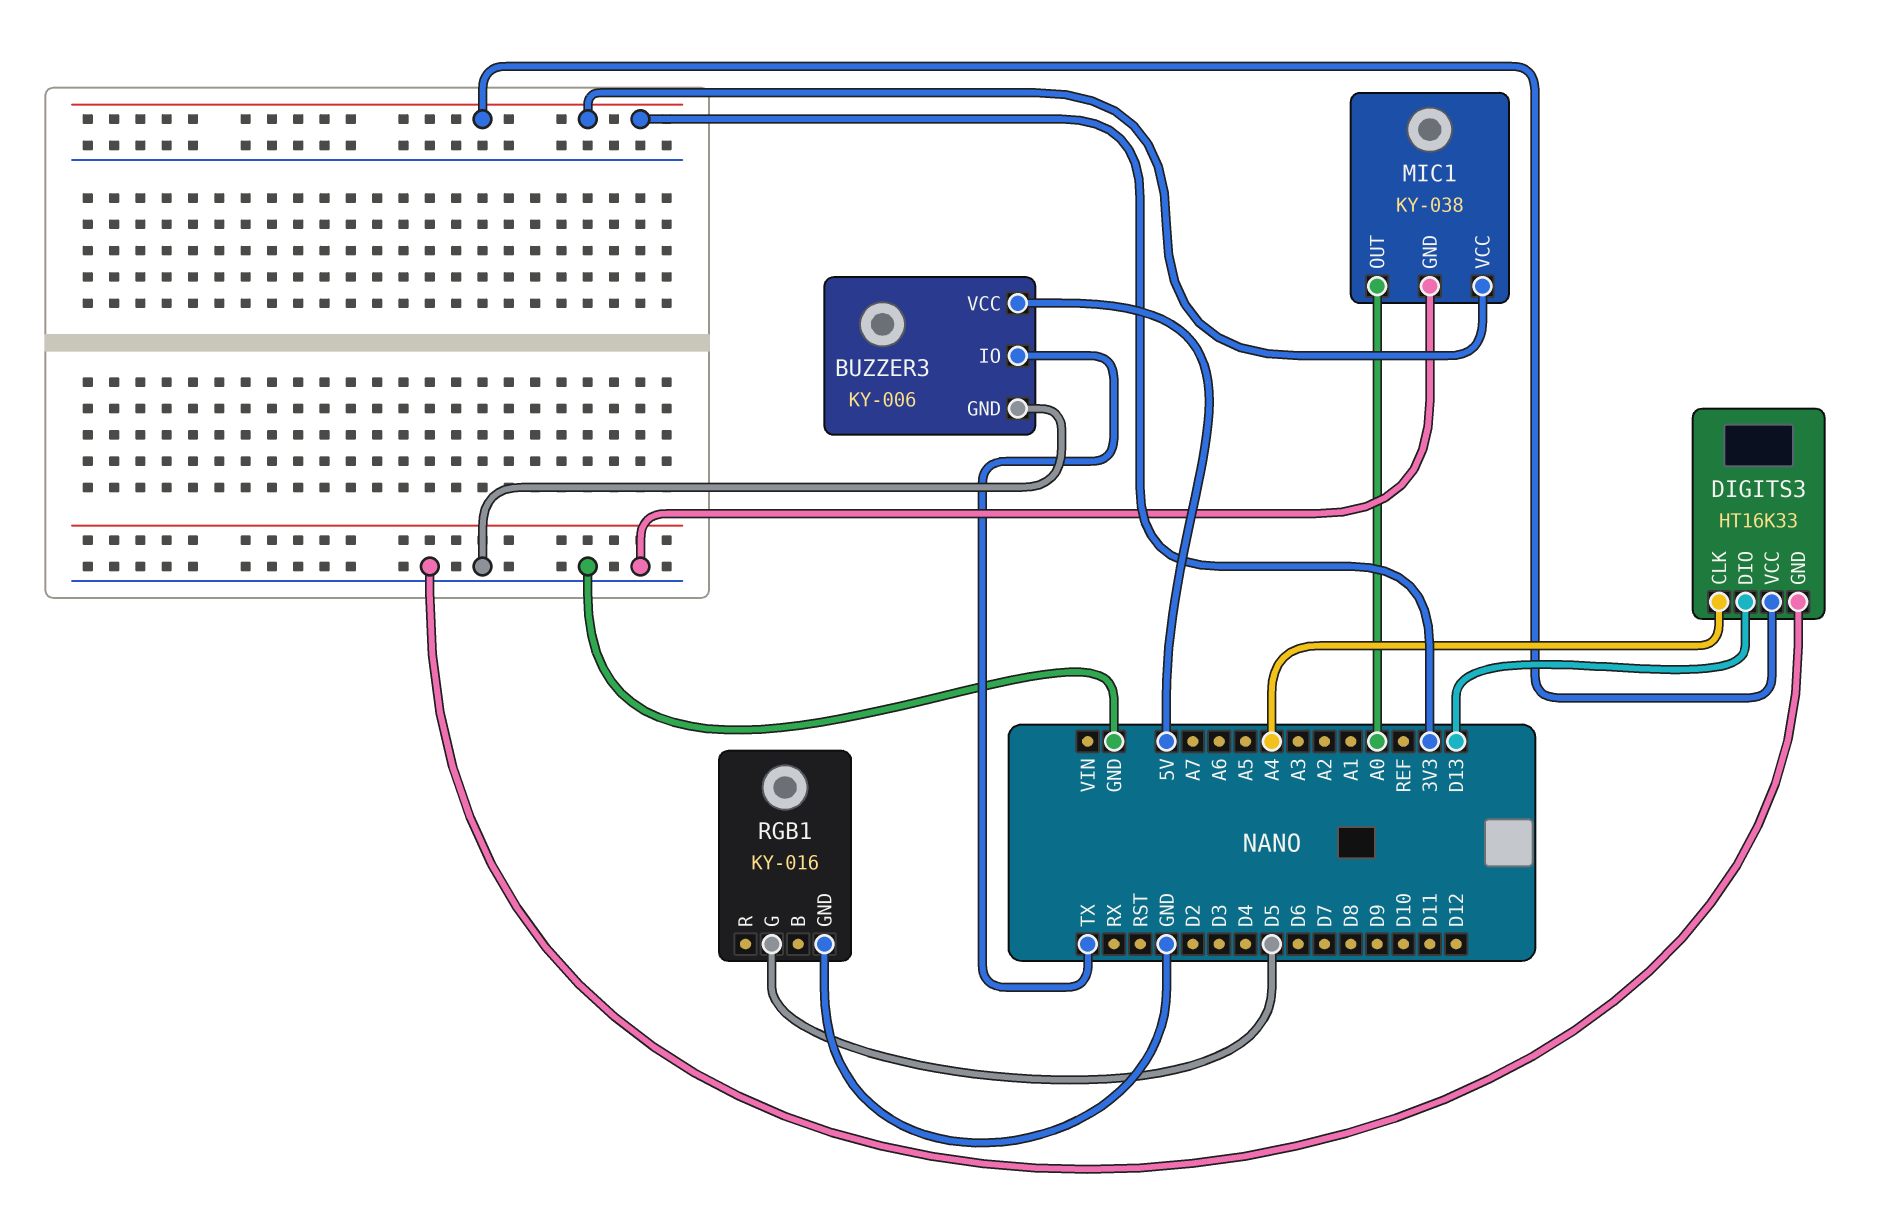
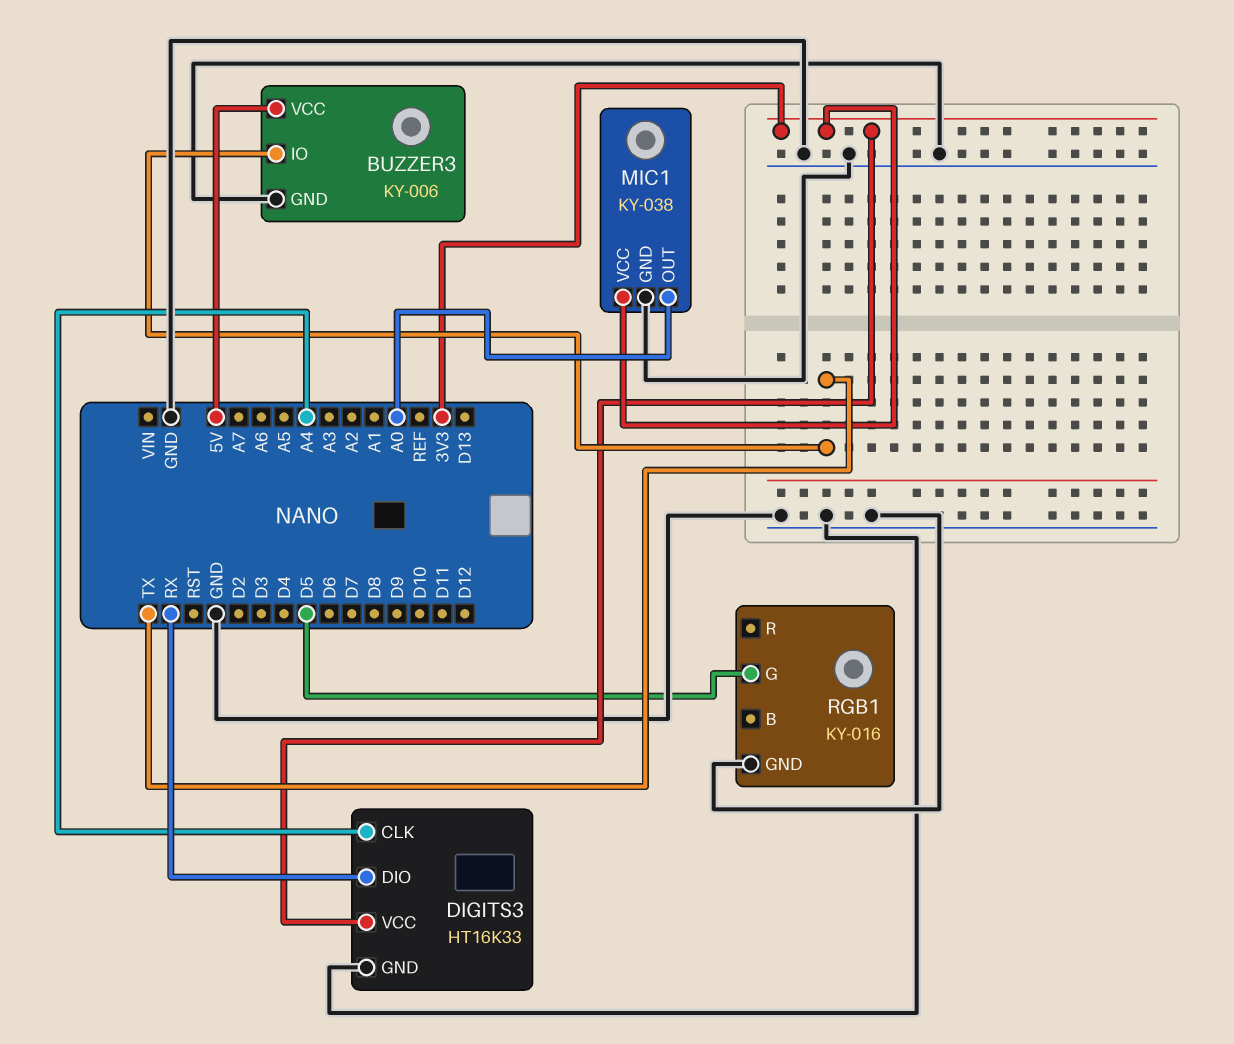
DIGITS3 pin DIO: D13 -> RX

